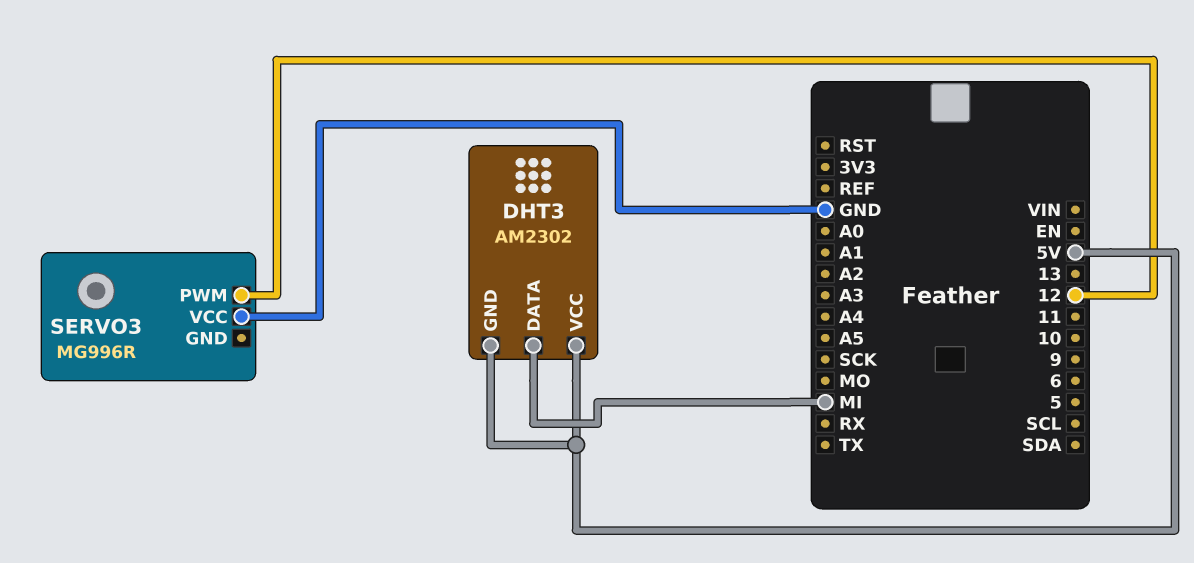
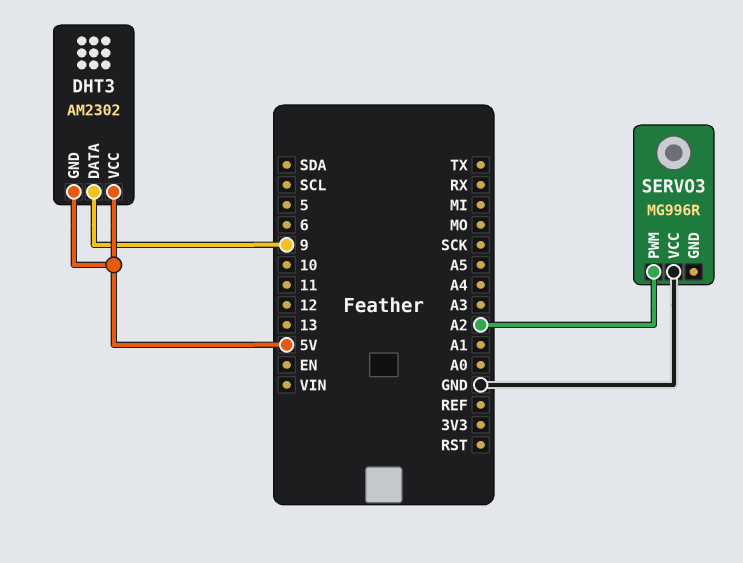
DHT3 pin DATA: MI -> 9
SERVO3 pin PWM: 12 -> A2

